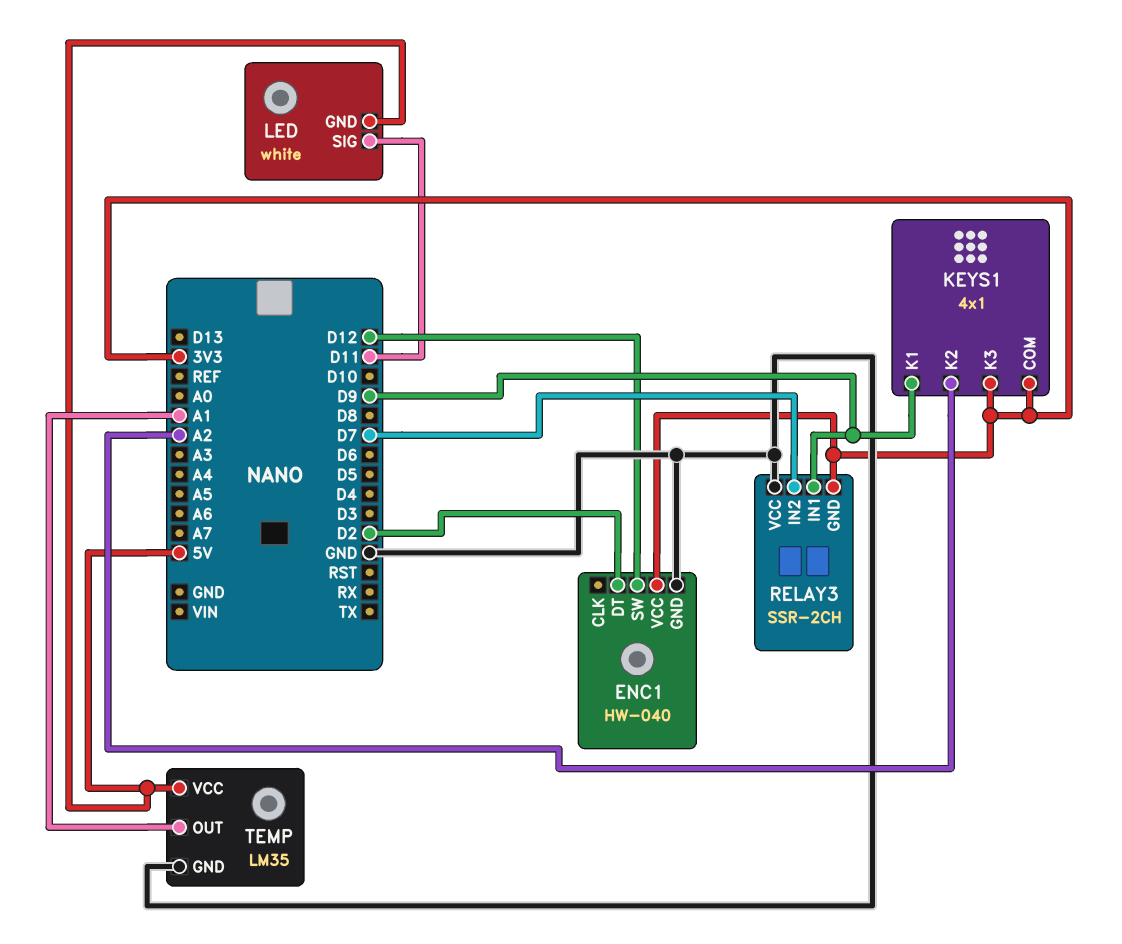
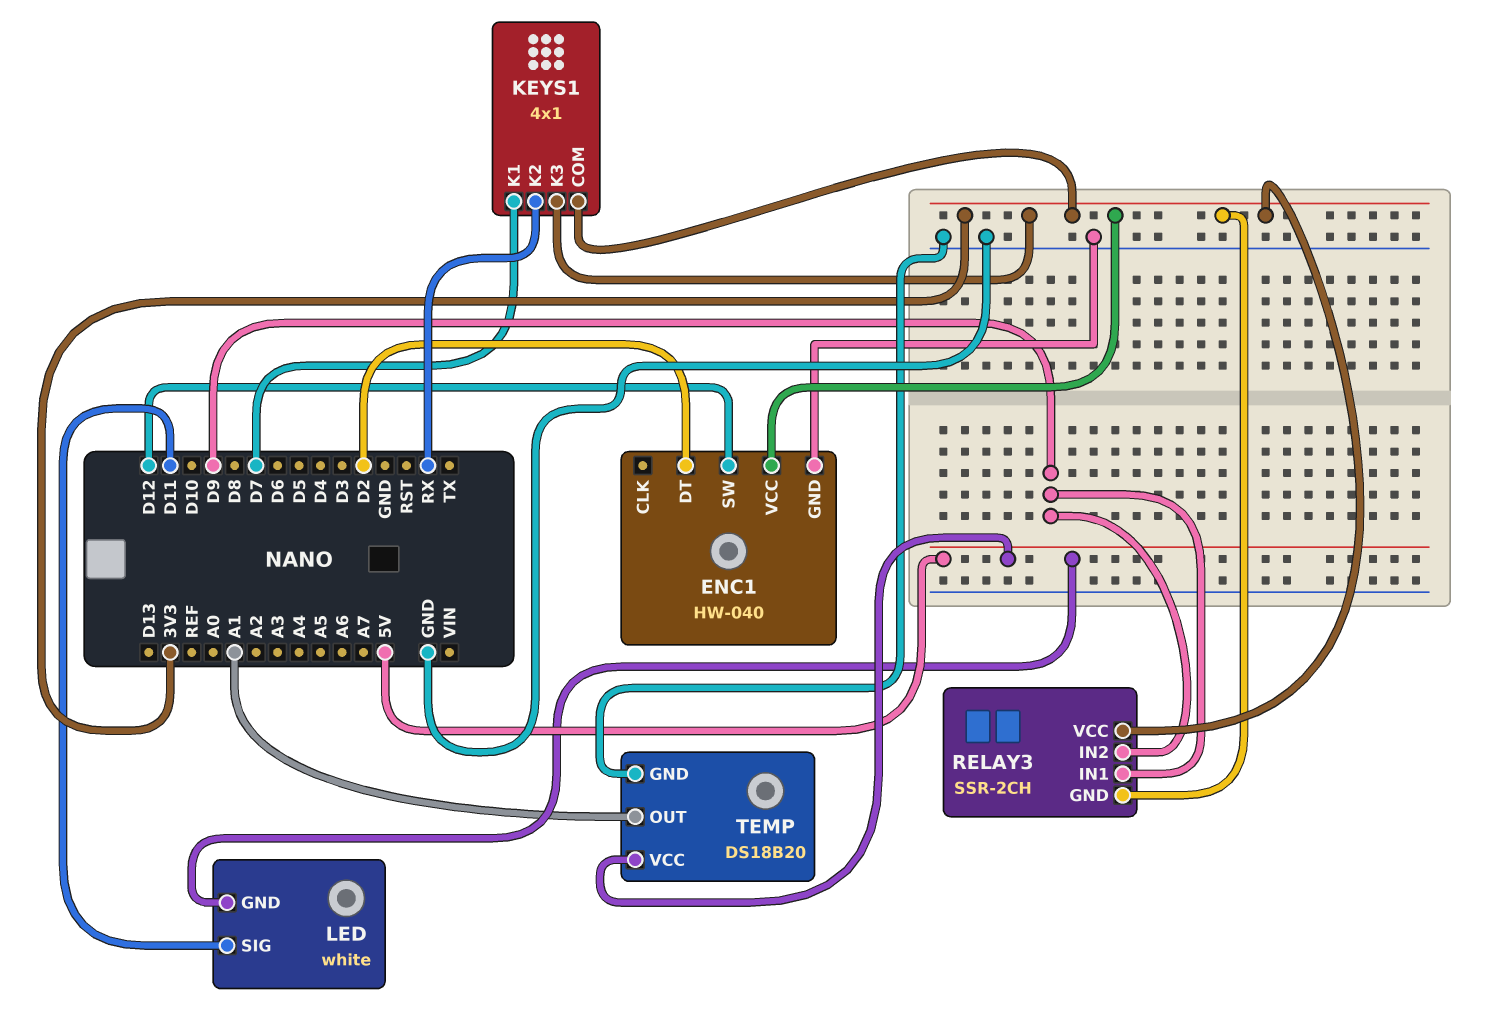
KEYS1 pin K1: D9 -> D7
KEYS1 pin K2: A2 -> RX
RELAY3 pin IN2: D7 -> D9
RELAY3 pin VCC: GND -> 3V3
TEMP: LM35 -> DS18B20

